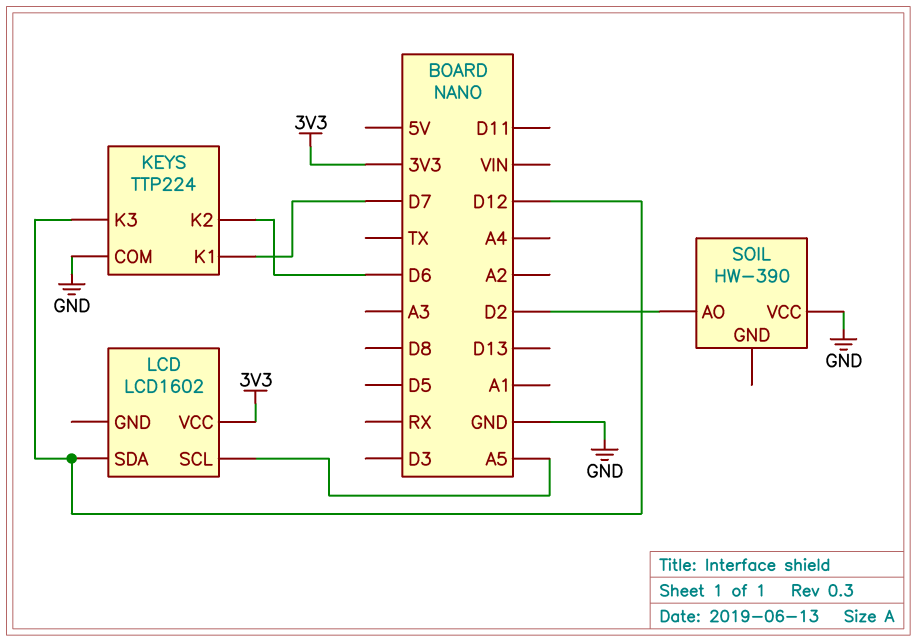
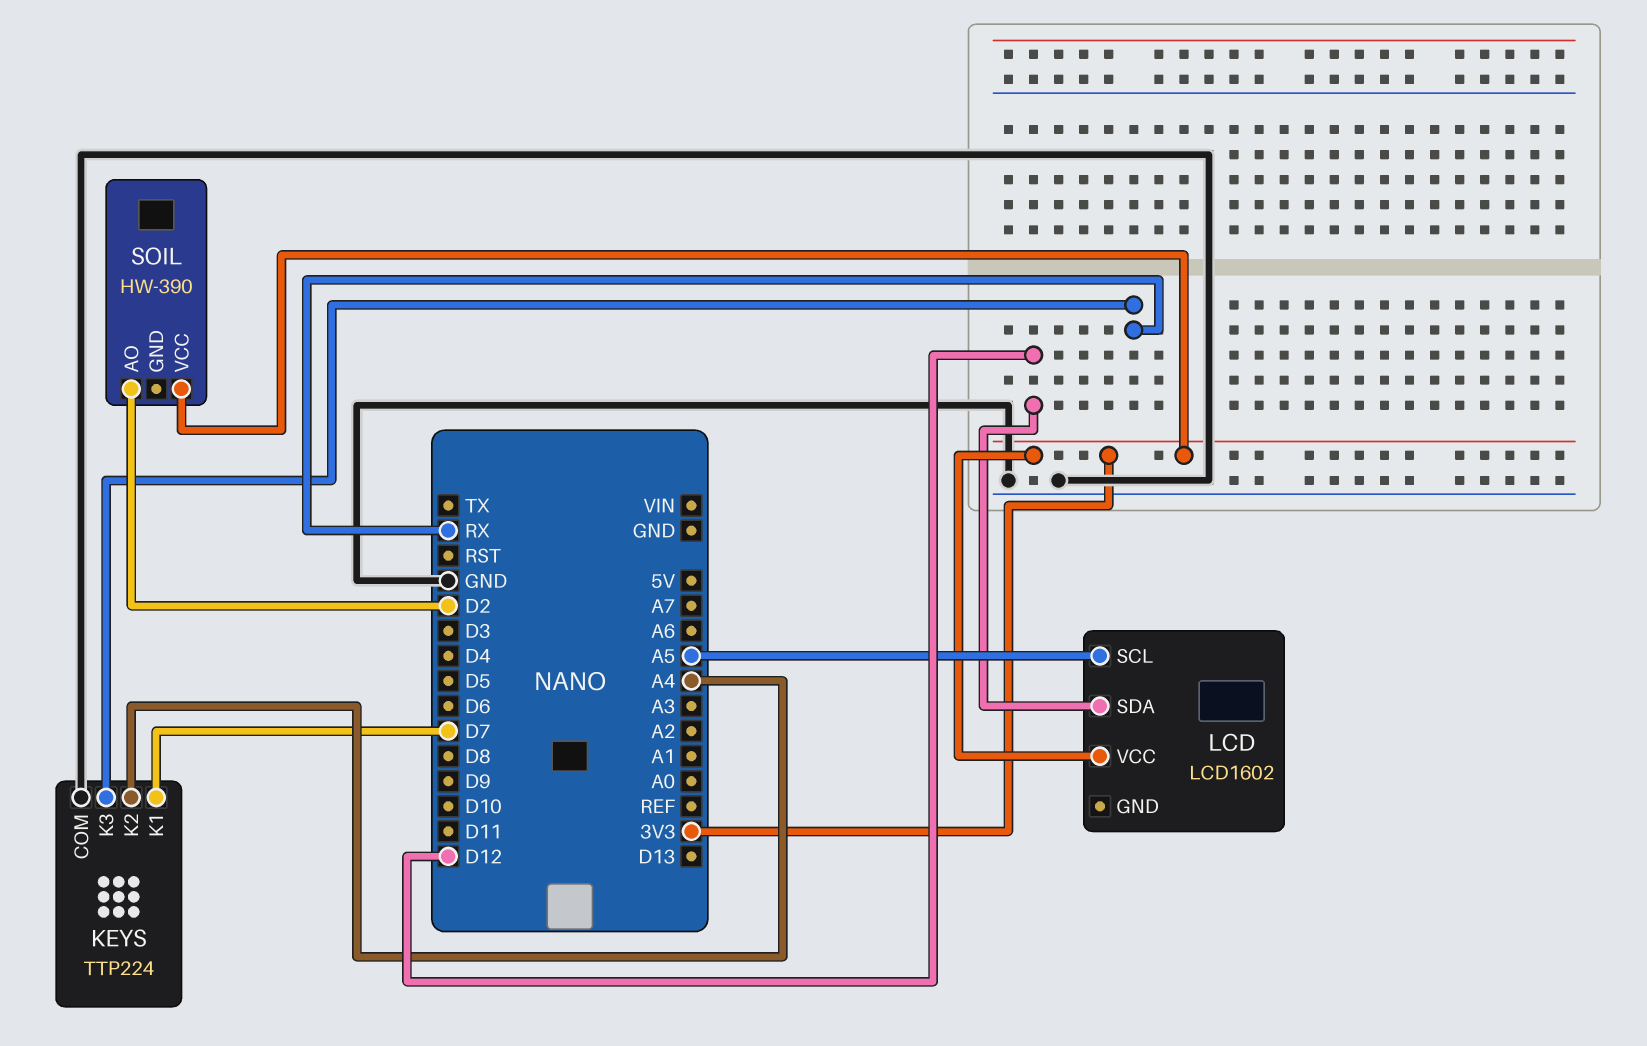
KEYS pin K2: D6 -> A4
KEYS pin K3: D12 -> RX
SOIL pin VCC: GND -> 3V3

